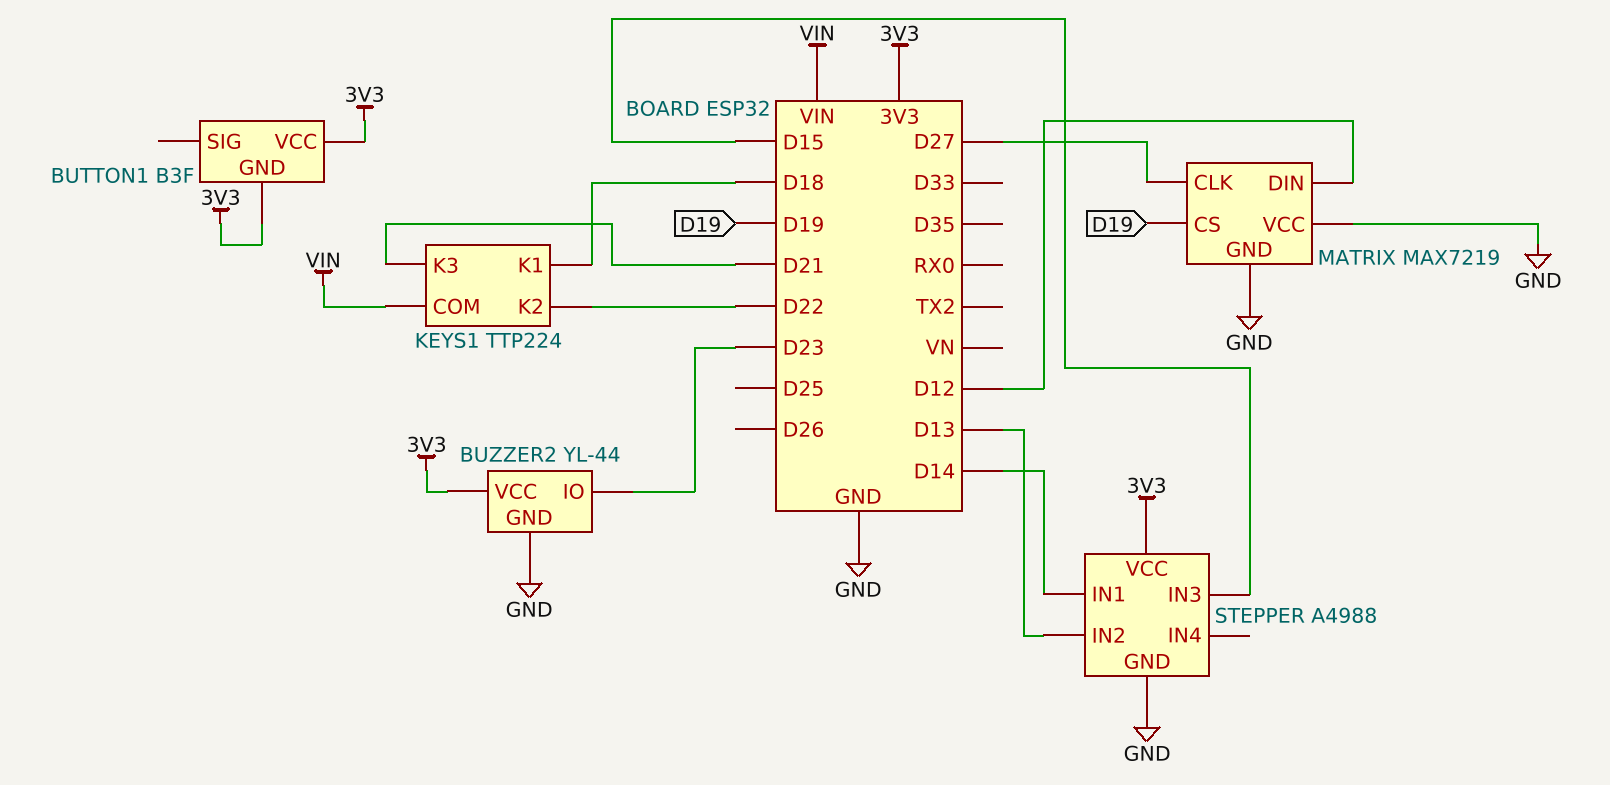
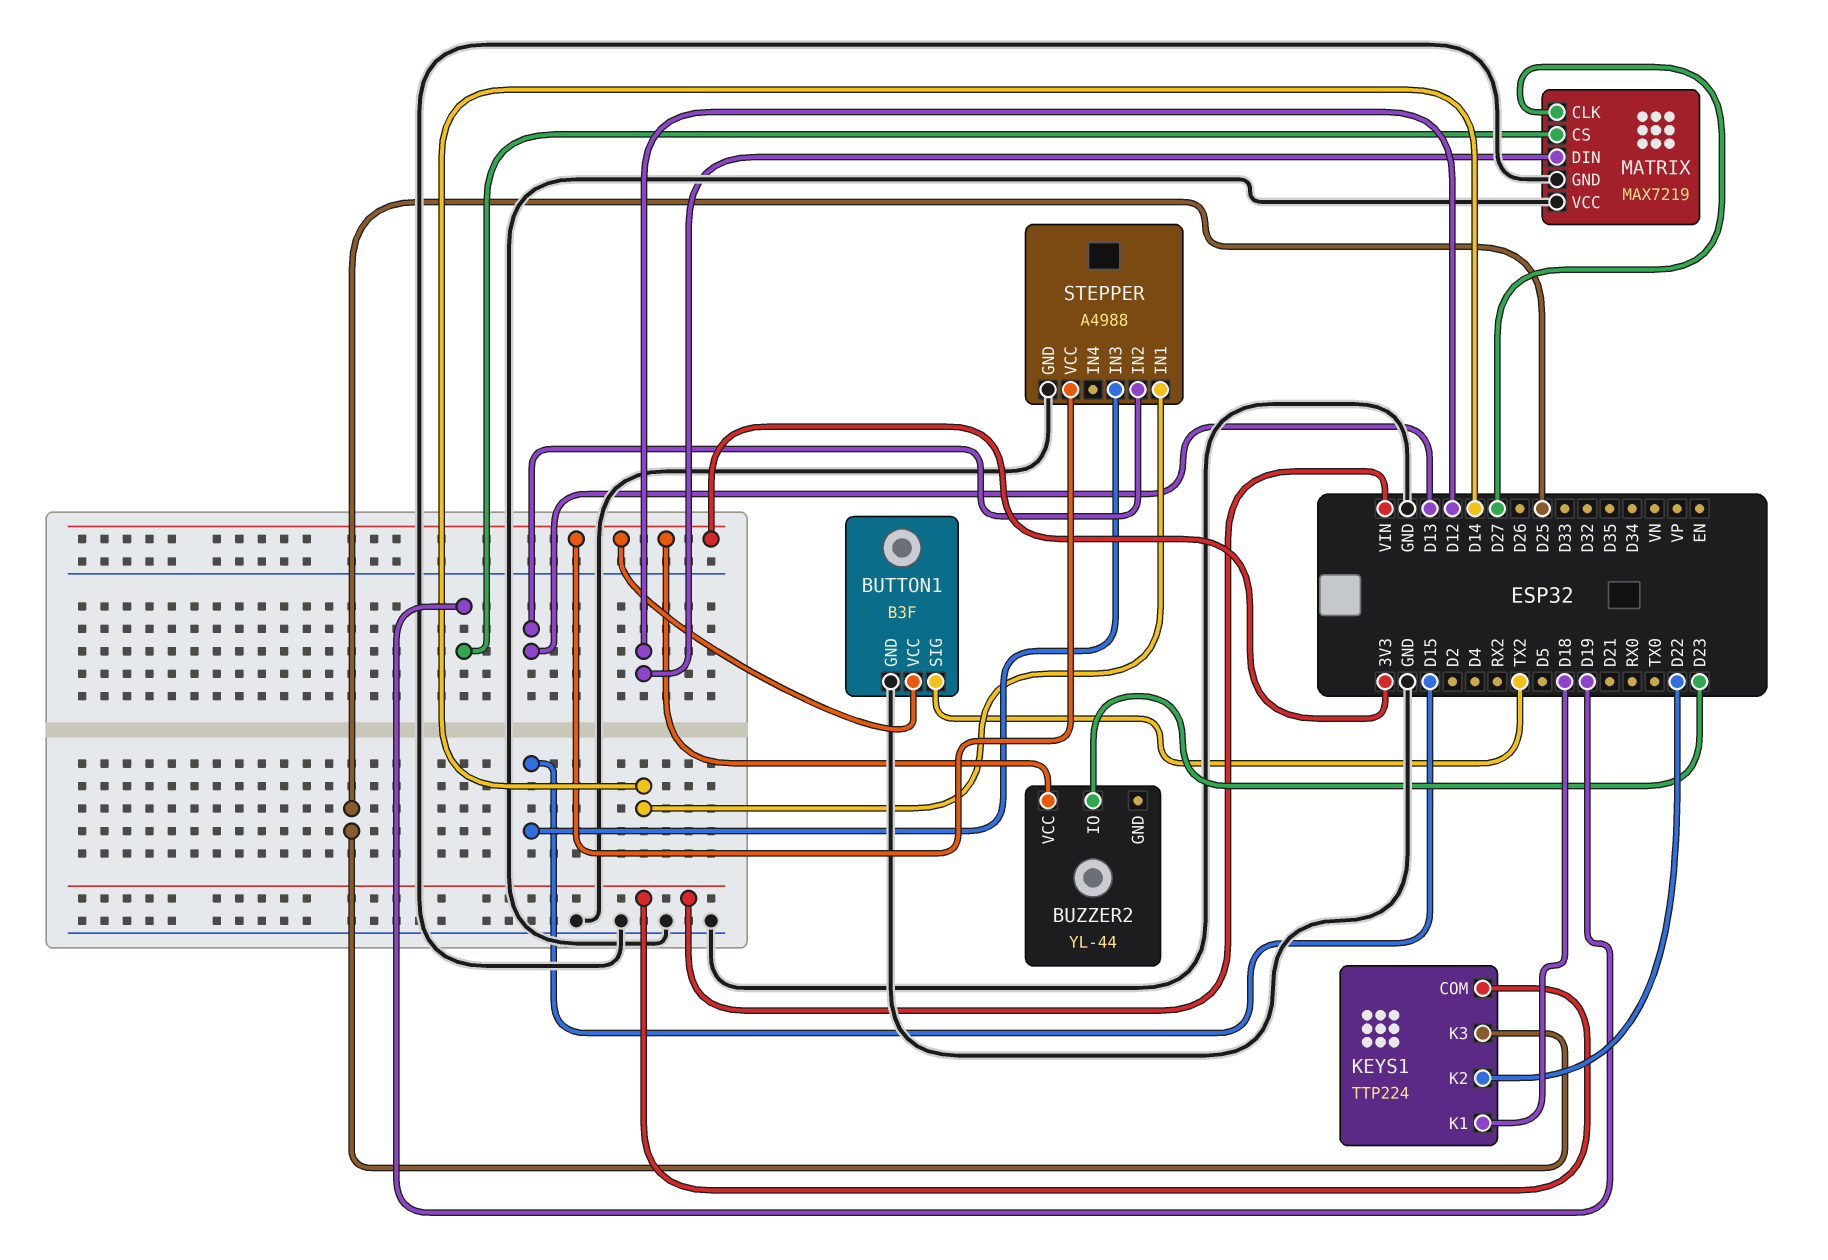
BUTTON1 pin GND: 3V3 -> GND
BUTTON1 pin SIG: none -> TX2
BUZZER2 pin GND: GND -> none
KEYS1 pin K3: D21 -> D25

